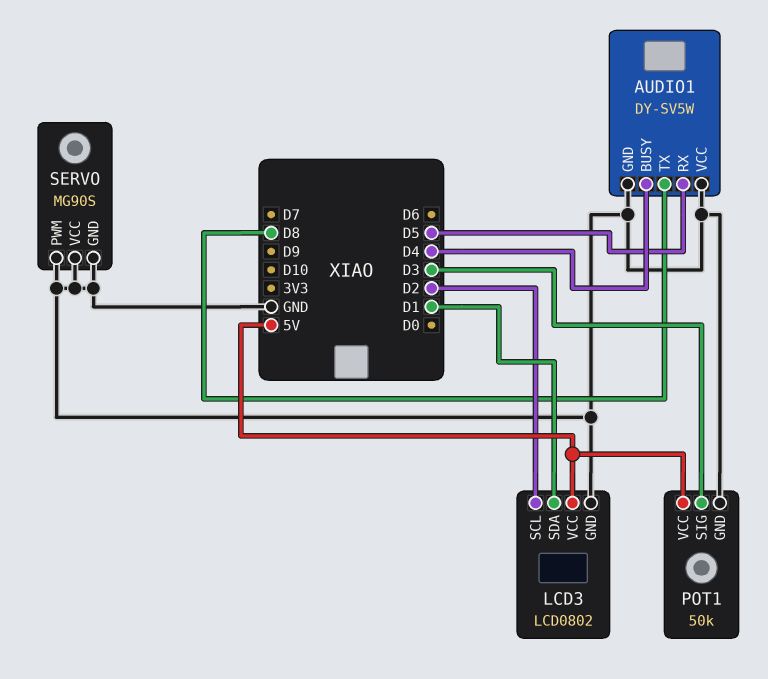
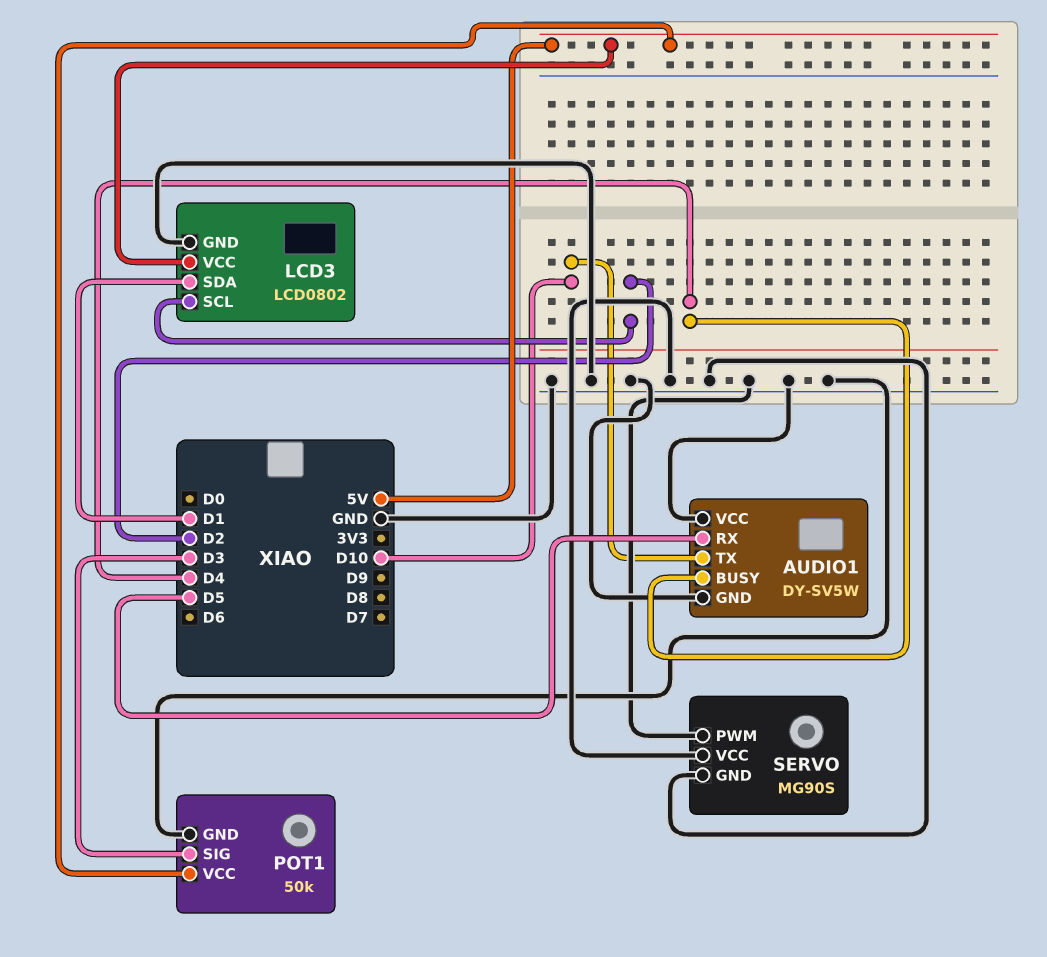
AUDIO1 pin TX: D8 -> D10

